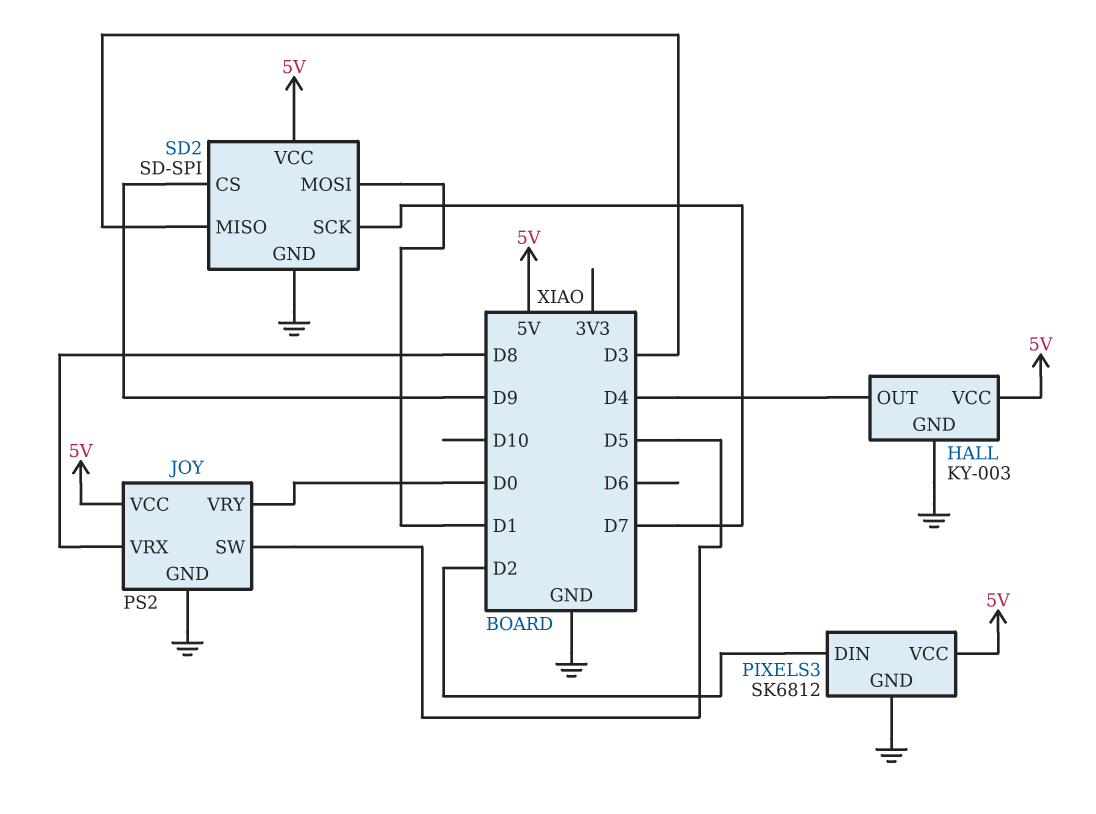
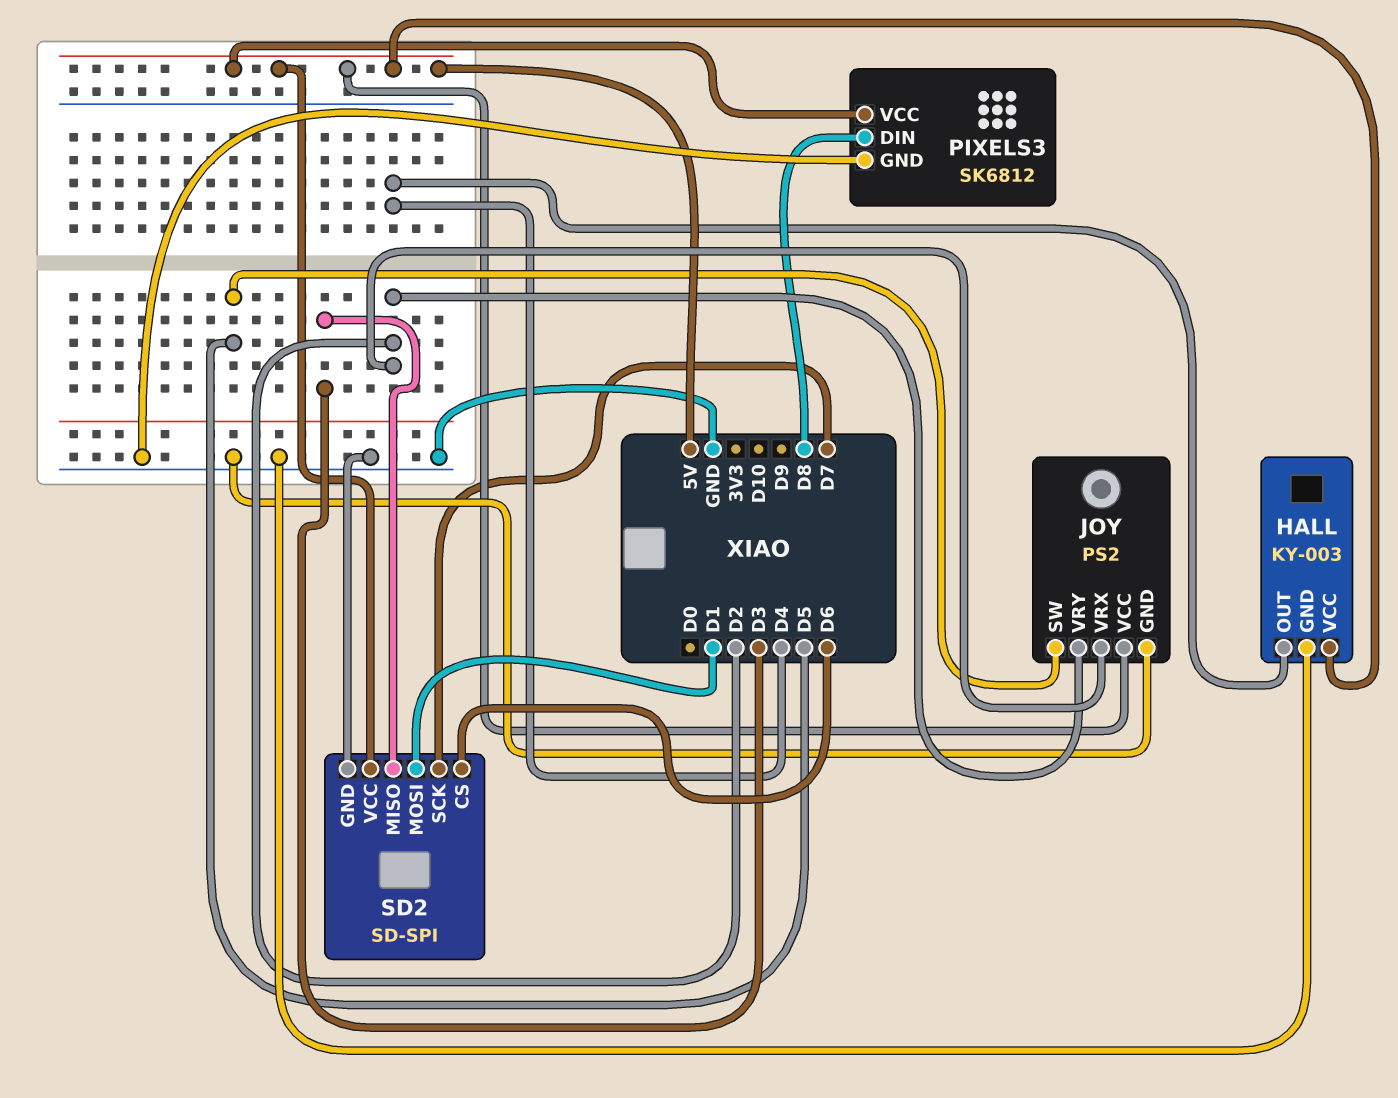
JOY pin VRX: D8 -> D2
JOY pin VRY: D0 -> D2
PIXELS3 pin DIN: D2 -> D8
SD2 pin CS: D9 -> D6

